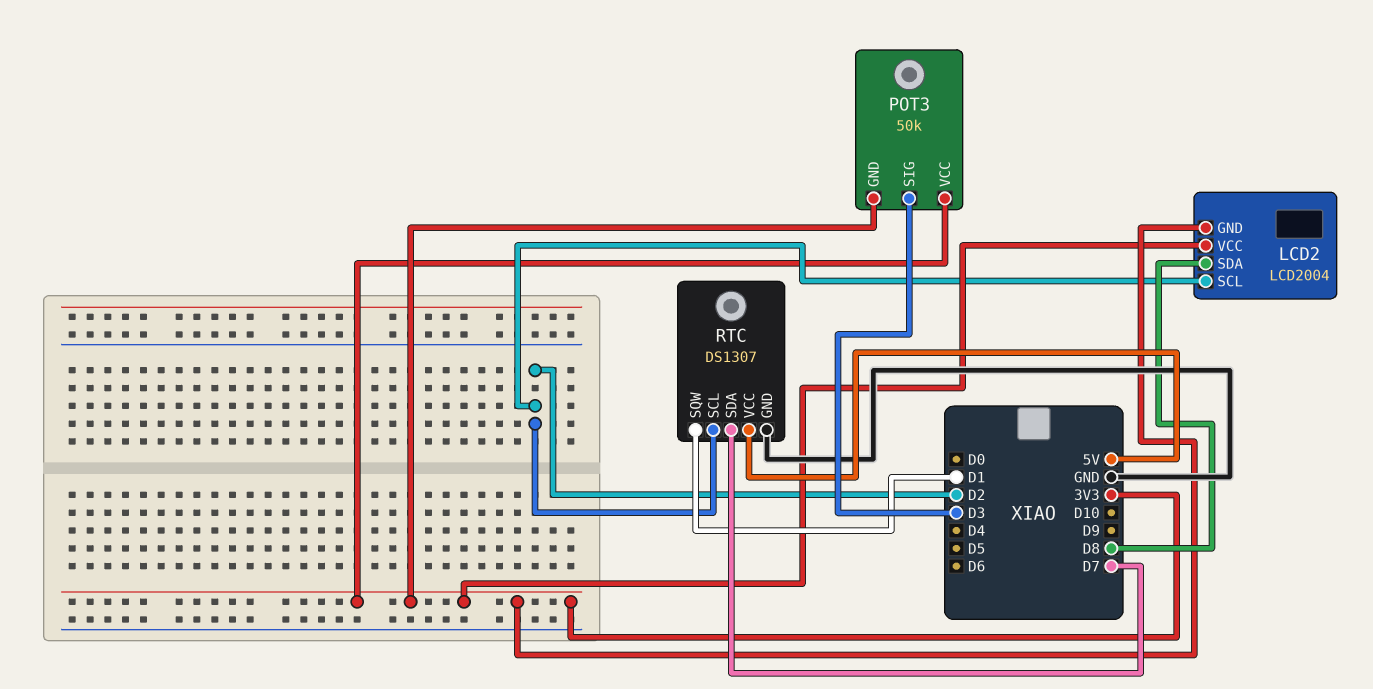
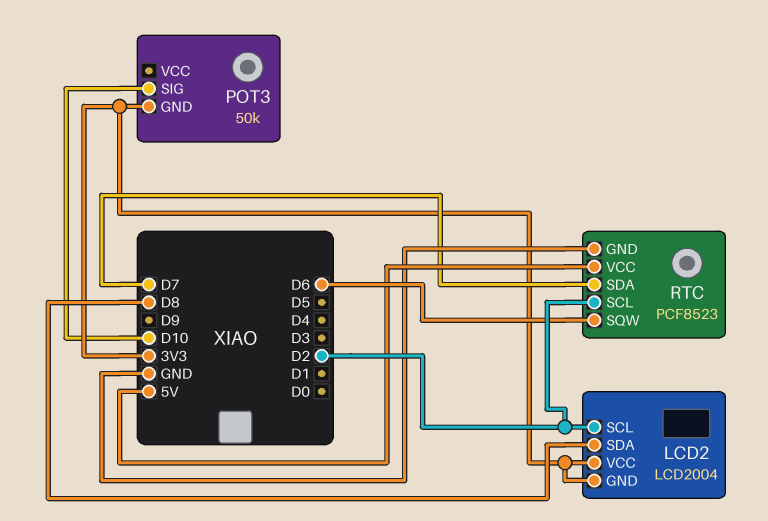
POT3 pin SIG: D3 -> D10
POT3 pin VCC: 3V3 -> none
RTC: DS1307 -> PCF8523
RTC pin SQW: D1 -> D6

